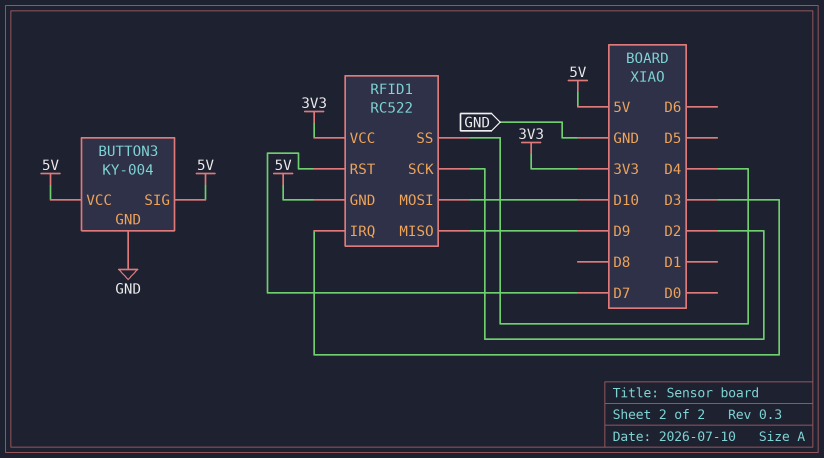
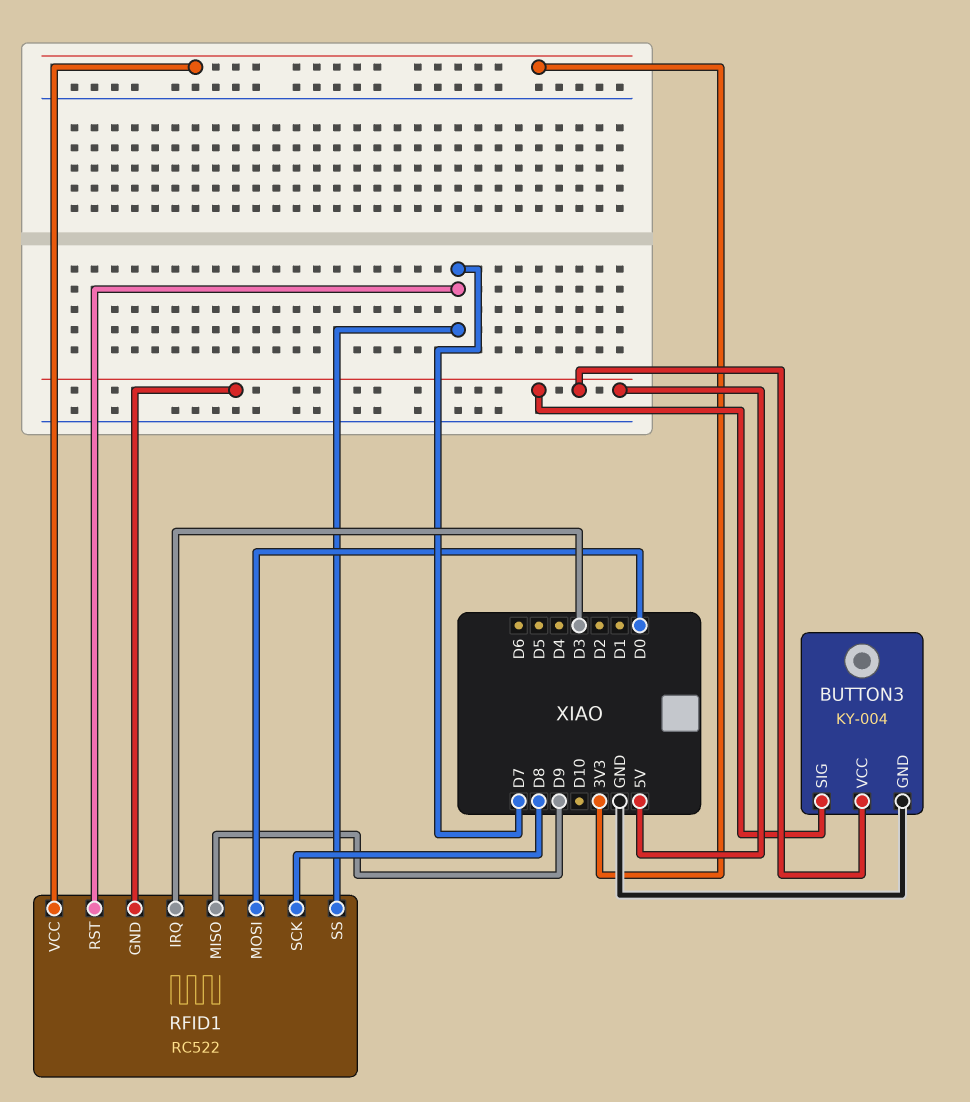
RFID1 pin MOSI: D10 -> D0
RFID1 pin SCK: D2 -> D8
RFID1 pin SS: D4 -> D7

